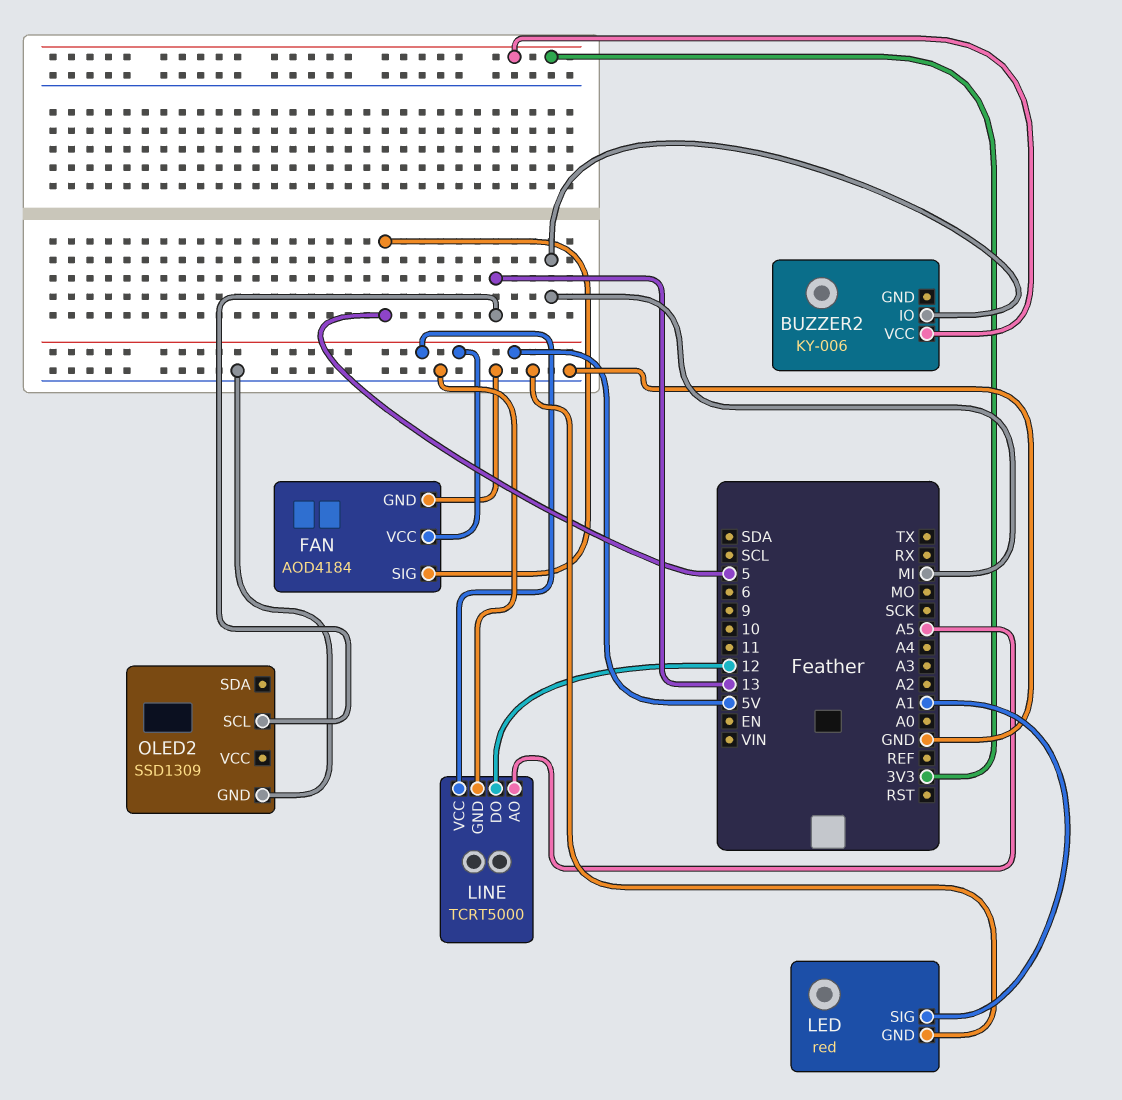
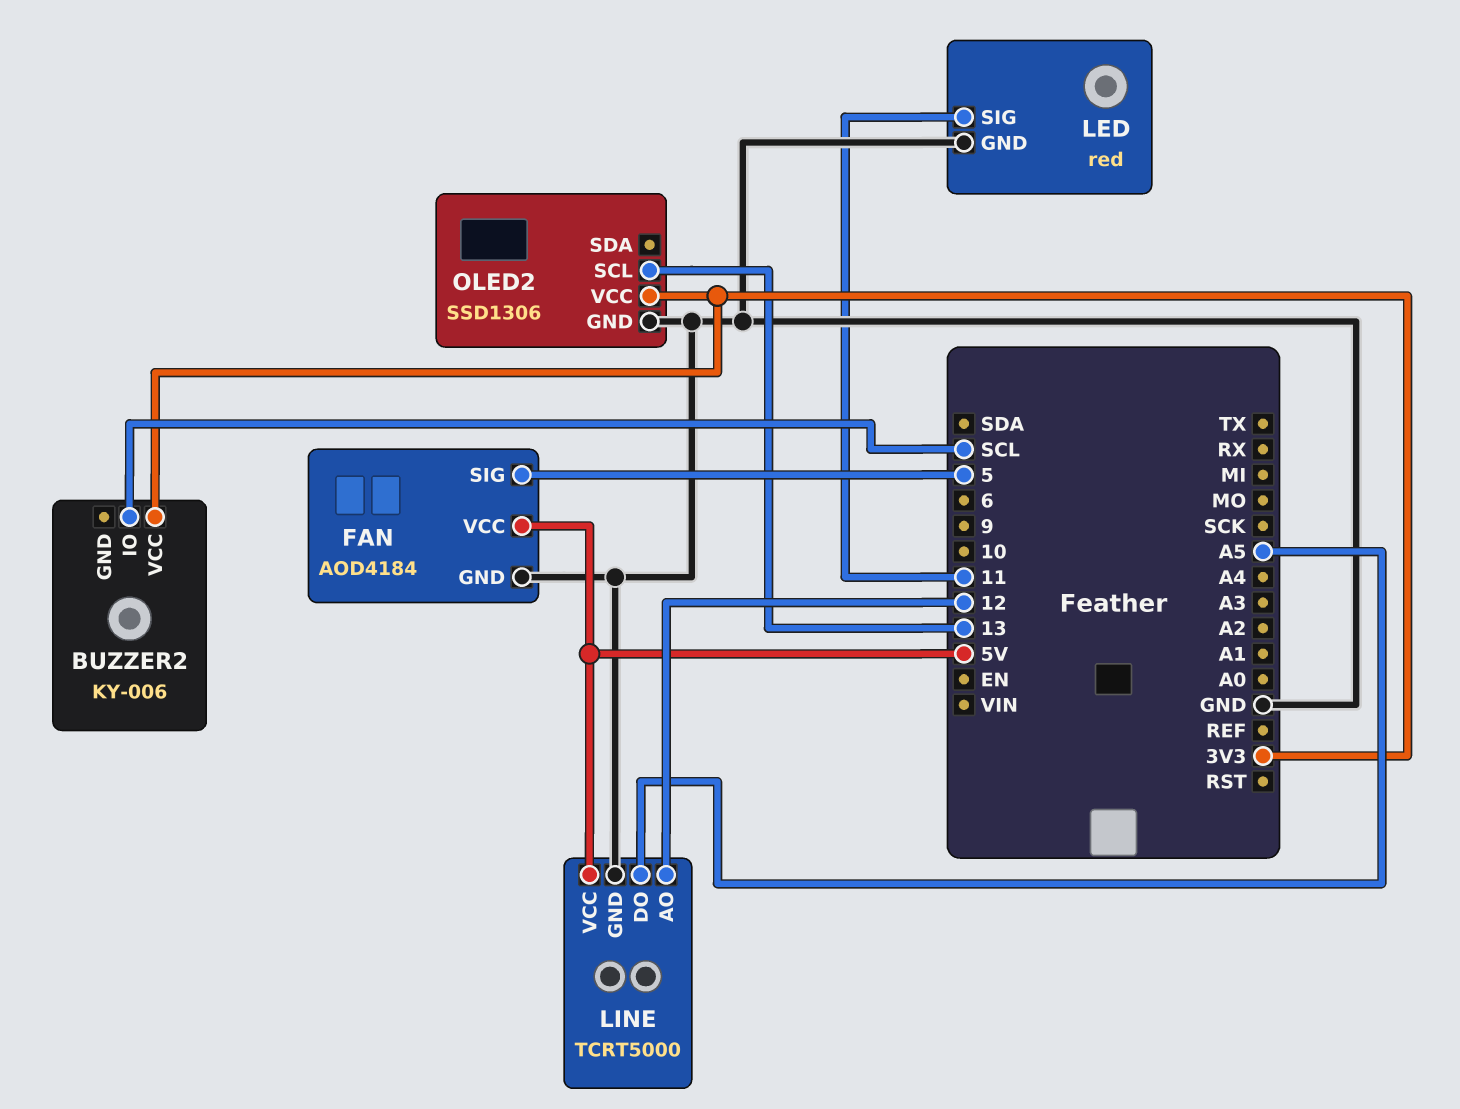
BUZZER2 pin IO: MI -> SCL
LED pin SIG: A1 -> 11
LINE pin AO: A5 -> 12
LINE pin DO: 12 -> A5
OLED2: SSD1309 -> SSD1306
OLED2 pin VCC: none -> 3V3

